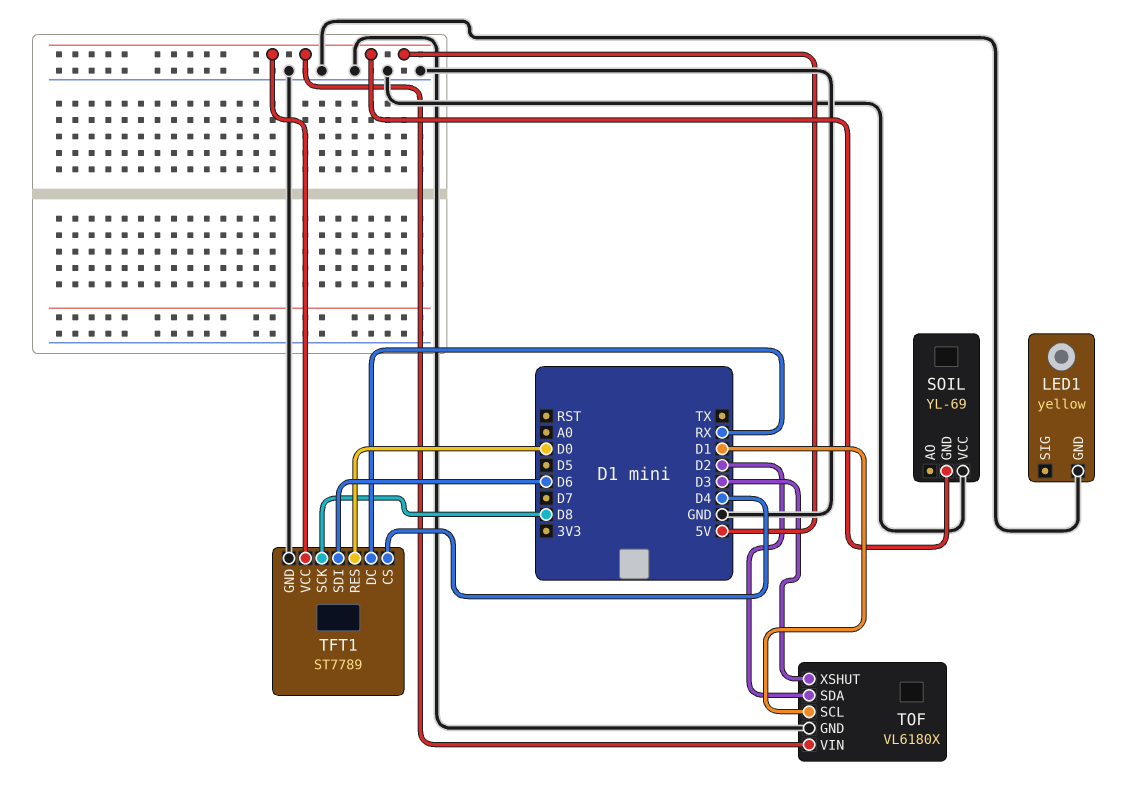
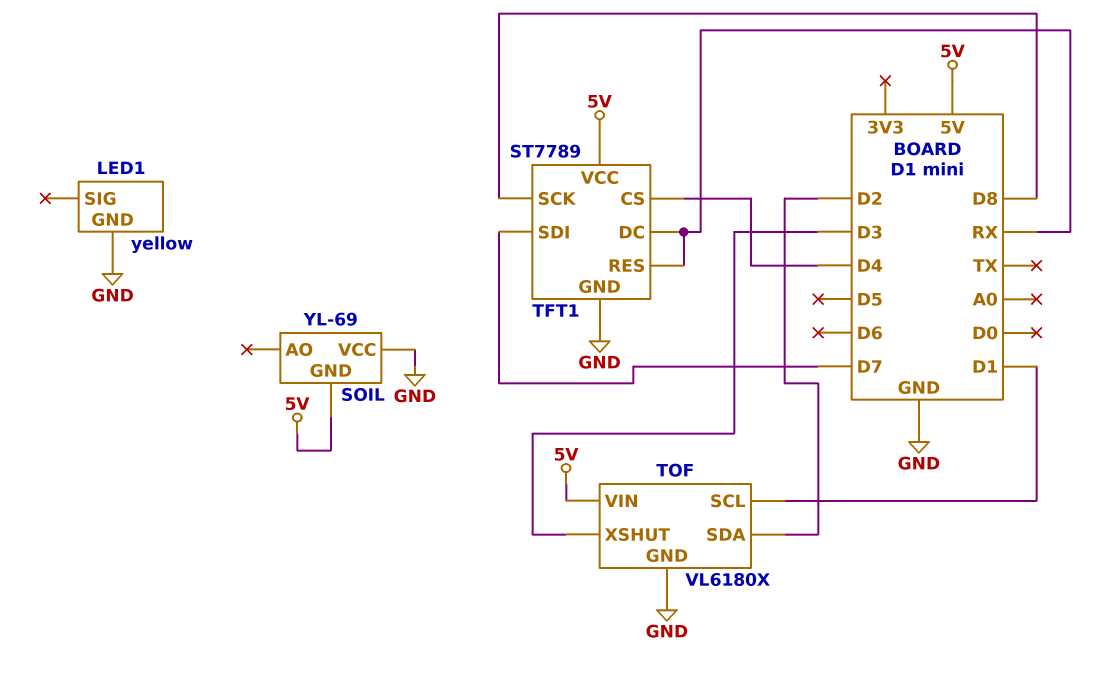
TFT1 pin RES: D0 -> RX
TFT1 pin SDI: D6 -> D7

